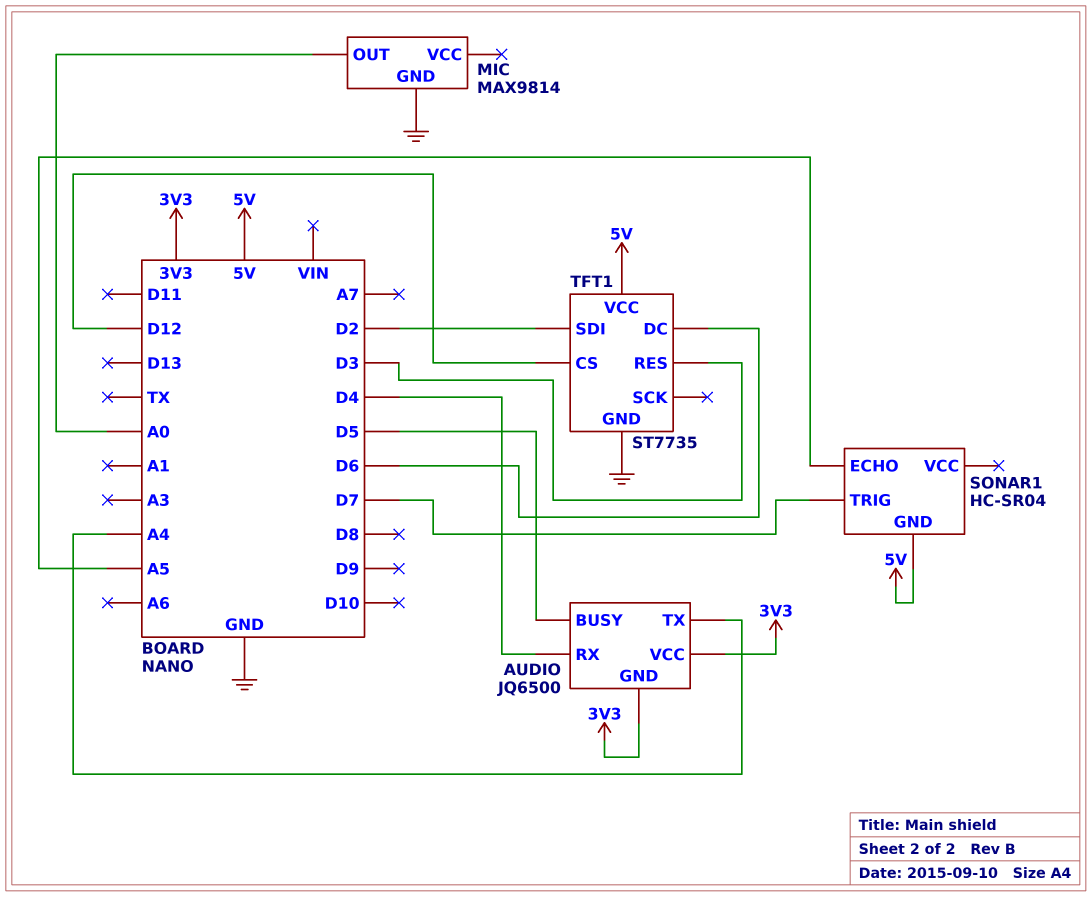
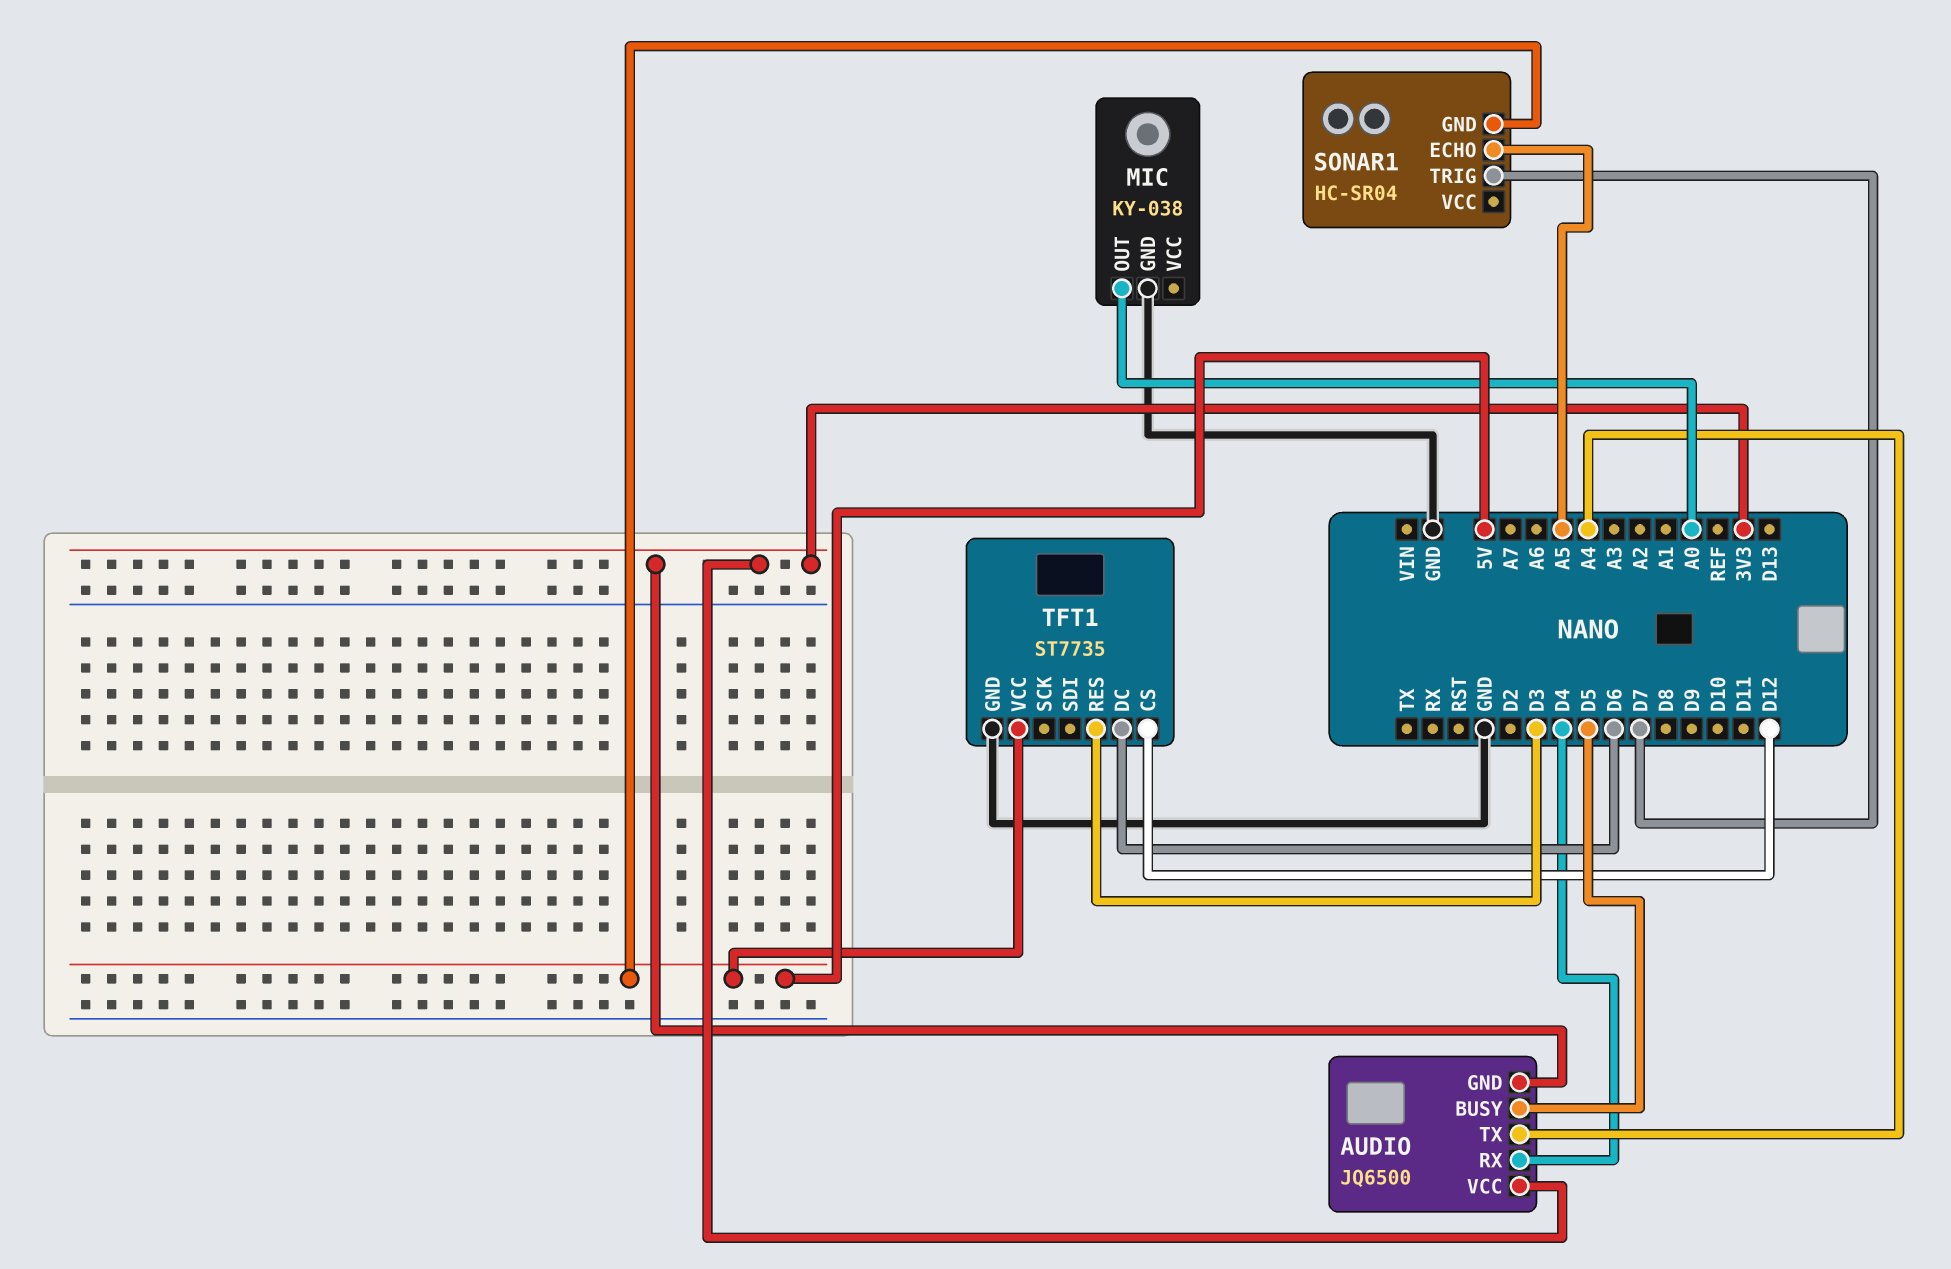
MIC: MAX9814 -> KY-038
TFT1 pin SDI: D2 -> none

